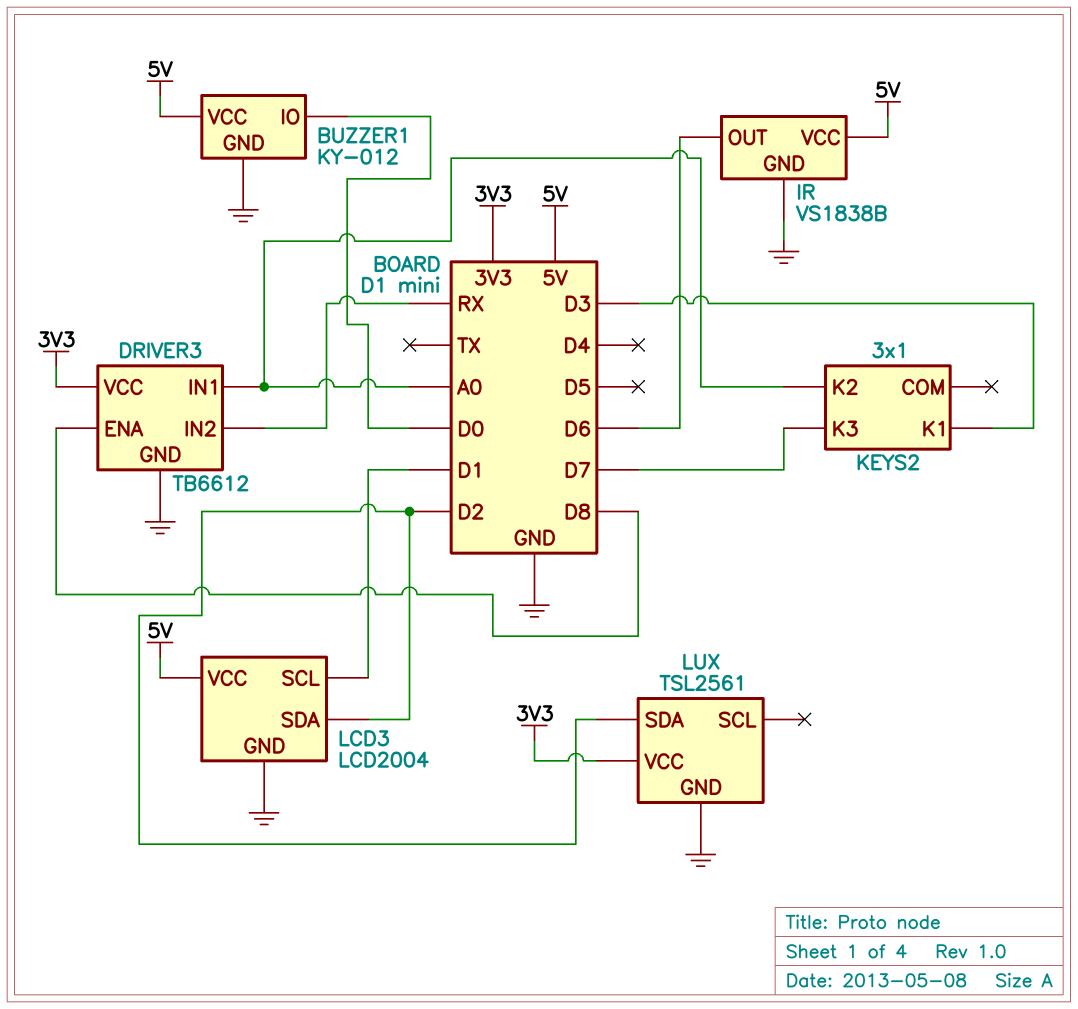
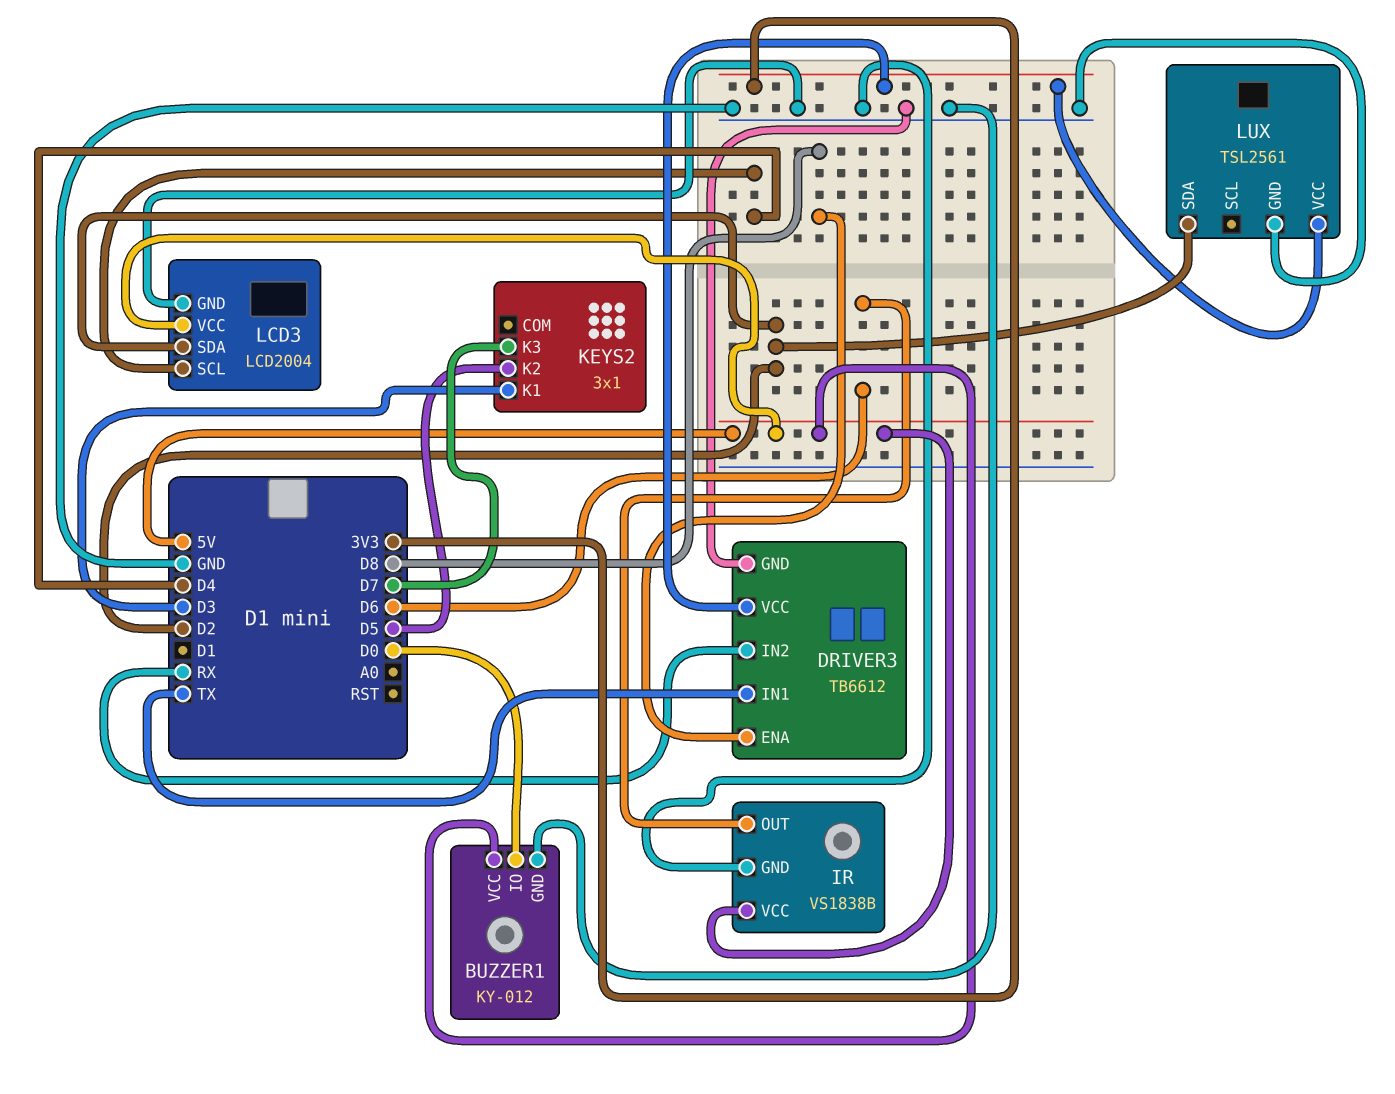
DRIVER3 pin IN1: A0 -> TX
KEYS2 pin K2: A0 -> D5
LCD3 pin SCL: D1 -> D4

